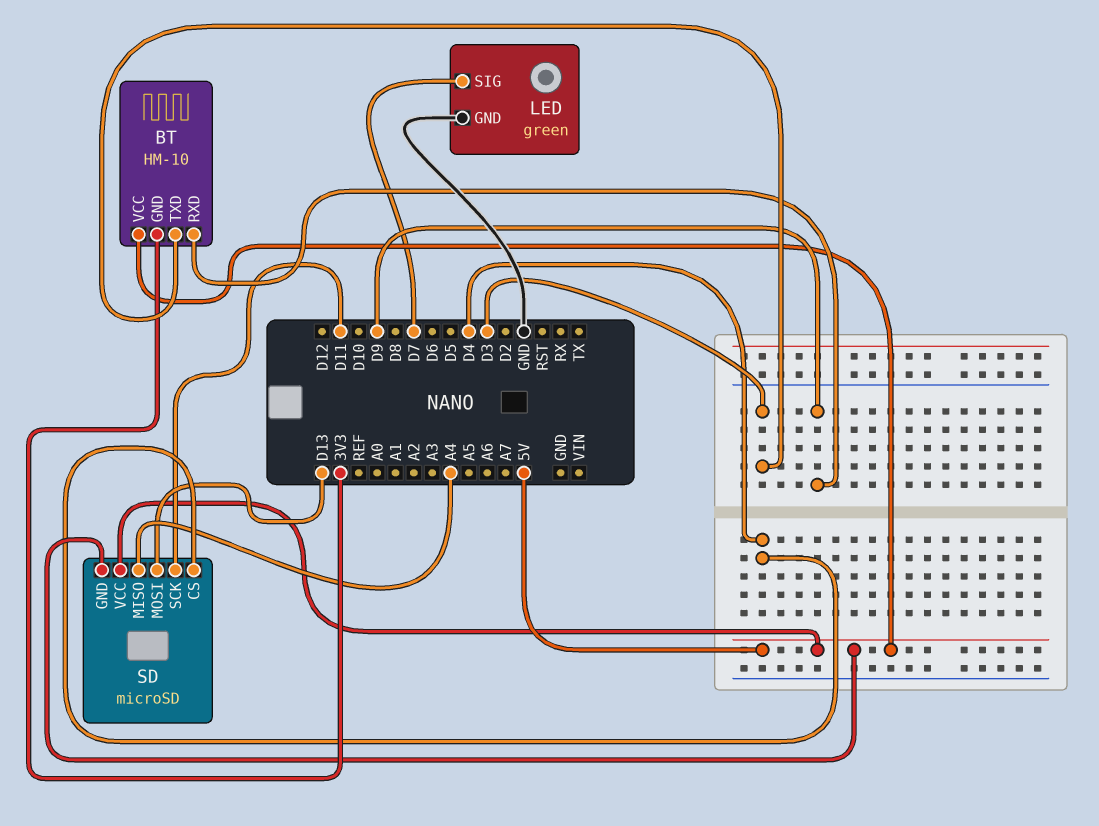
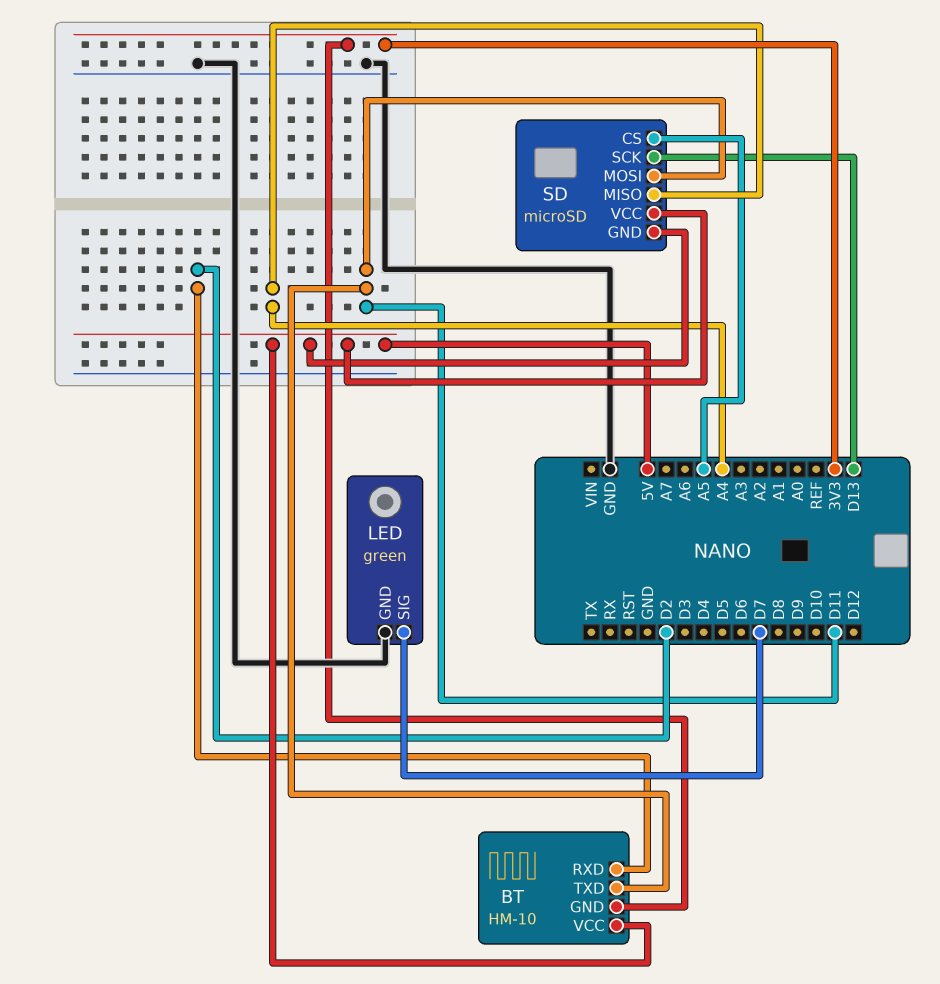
BT pin RXD: D9 -> D2
BT pin TXD: D3 -> D11
SD pin CS: D4 -> A5
SD pin MOSI: D13 -> D11
SD pin SCK: D11 -> D13

